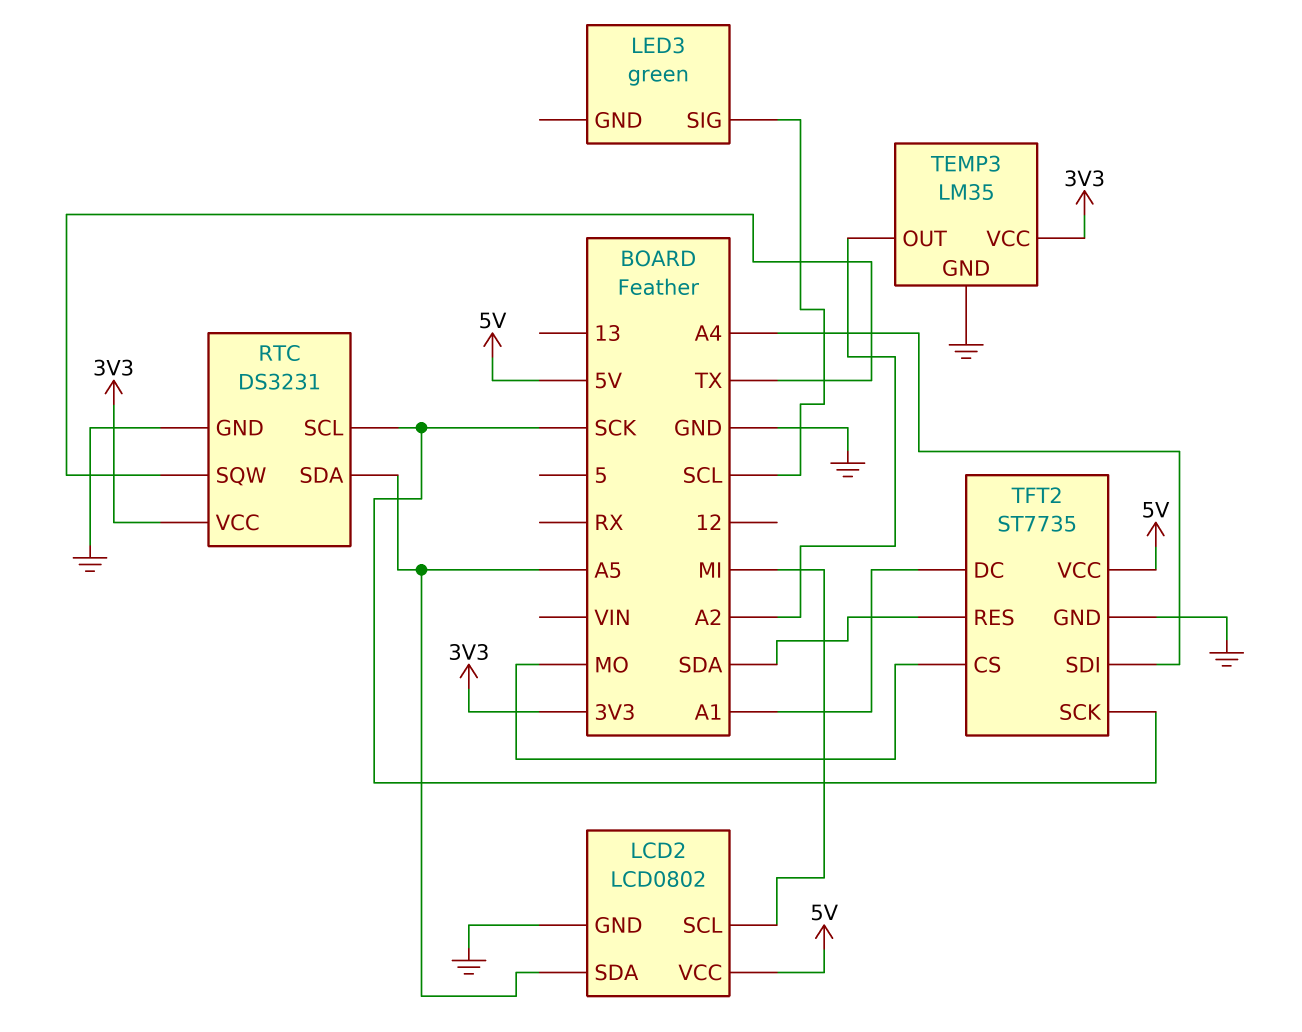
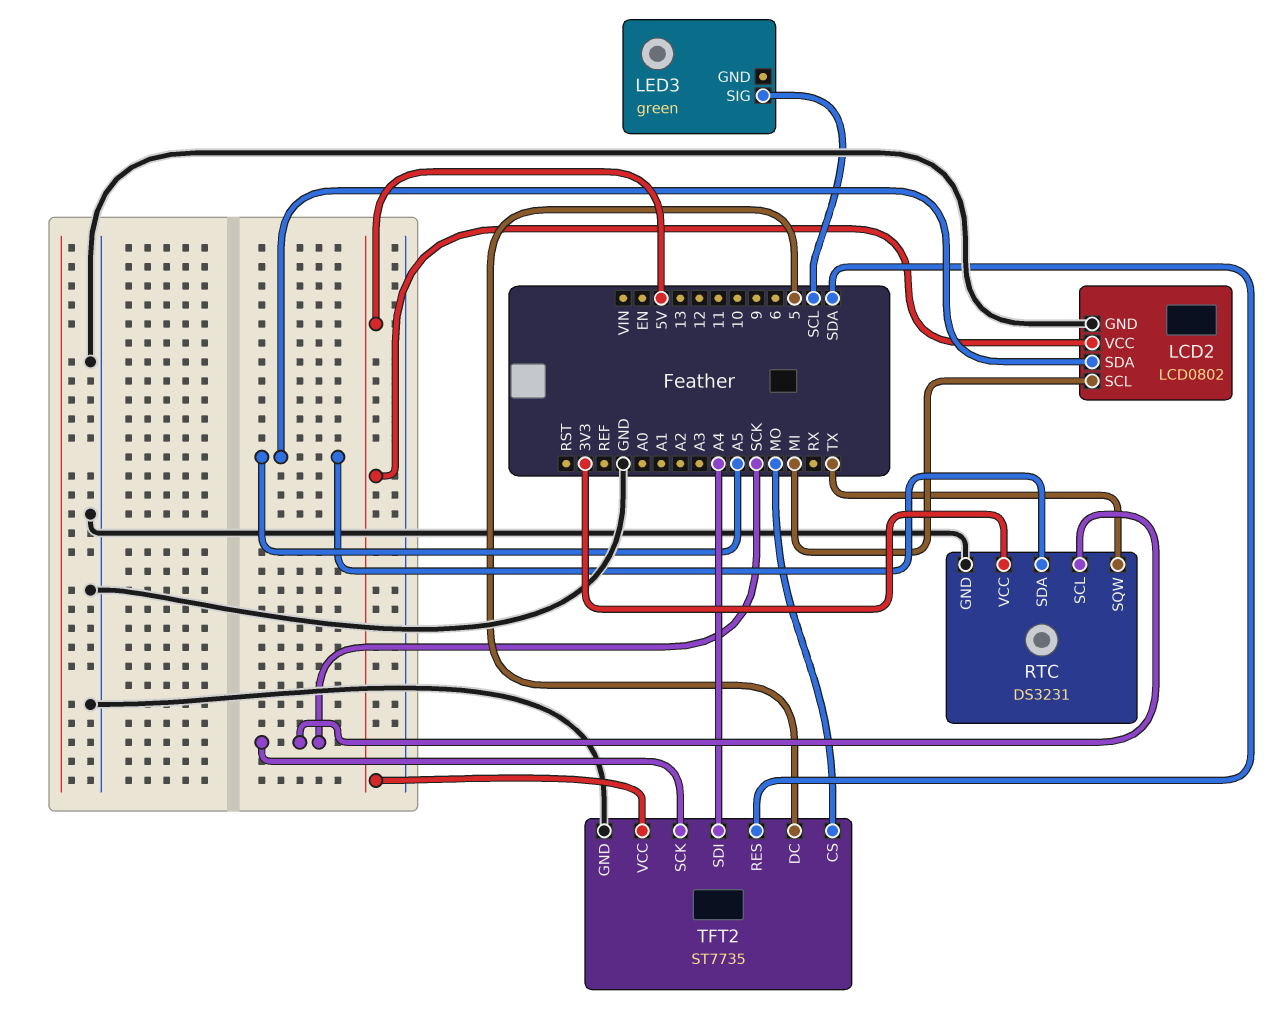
TEMP3: LM35 -> none
TEMP3 pin GND: GND -> none
TEMP3 pin OUT: A2 -> none
TEMP3 pin VCC: 3V3 -> none
TFT2 pin DC: A1 -> 5

